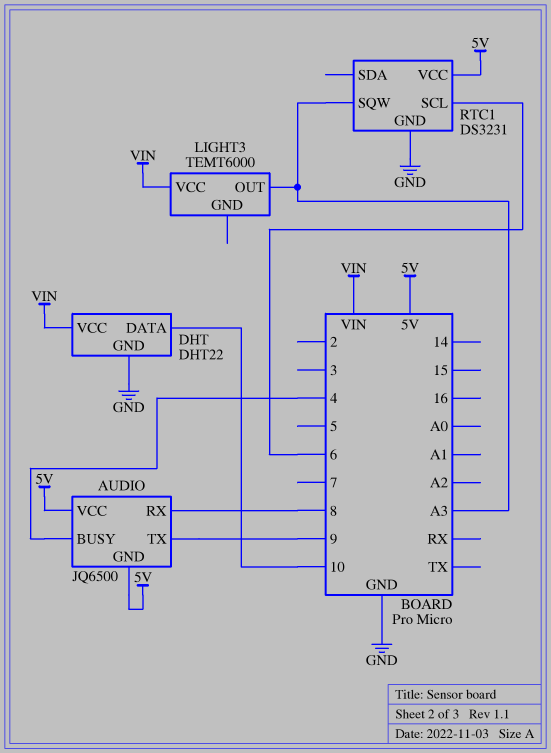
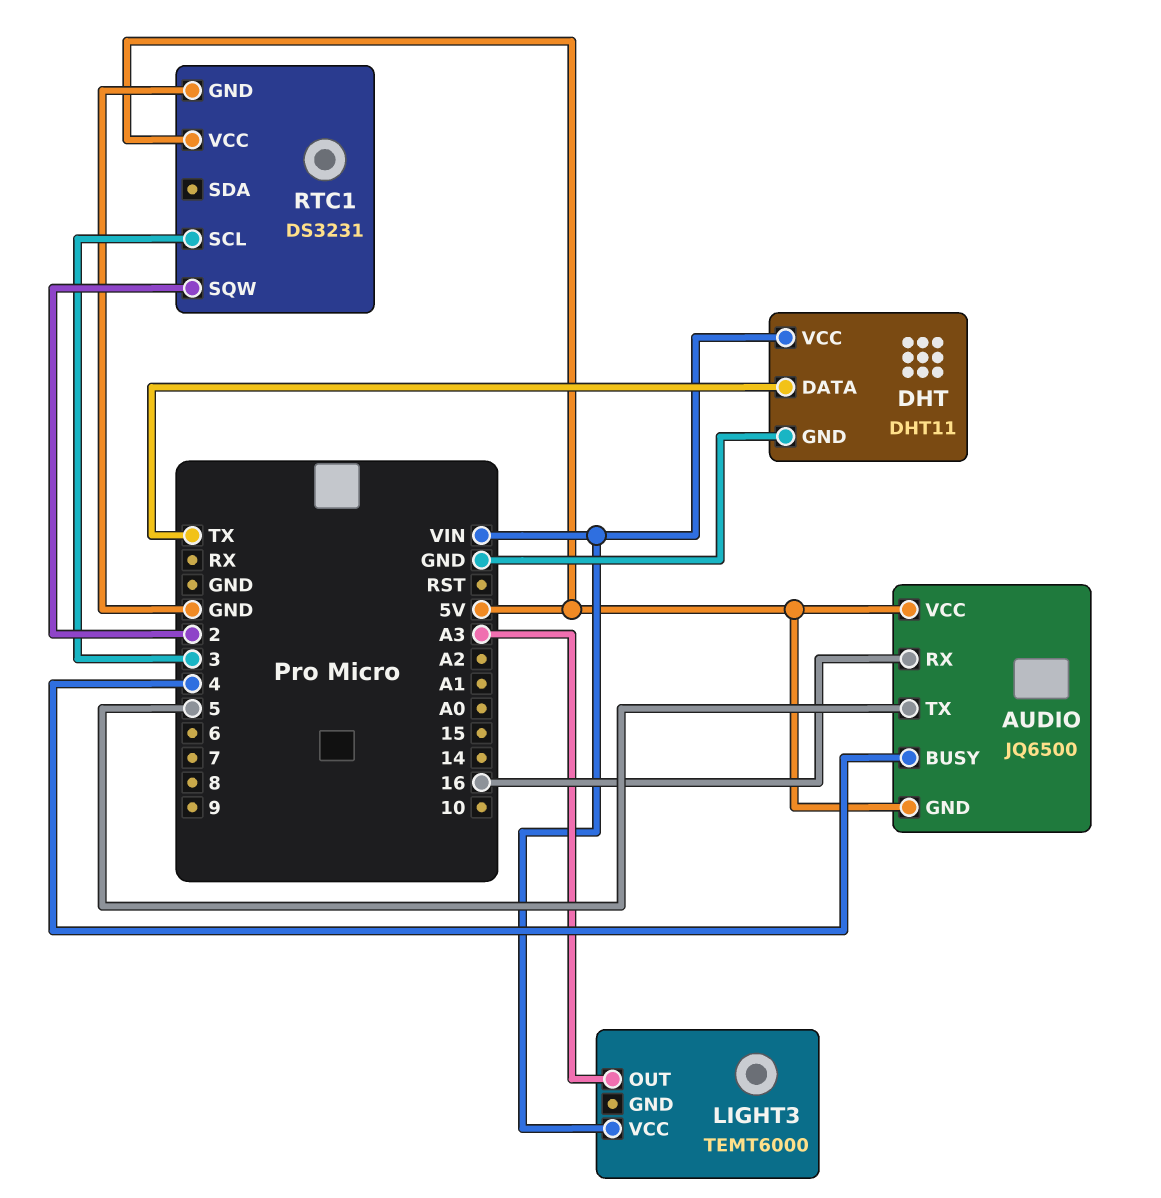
AUDIO pin RX: 8 -> 16
AUDIO pin TX: 9 -> 5
DHT: DHT22 -> DHT11
DHT pin DATA: 10 -> TX
RTC1 pin SCL: 6 -> 3
RTC1 pin SQW: A3 -> 2

